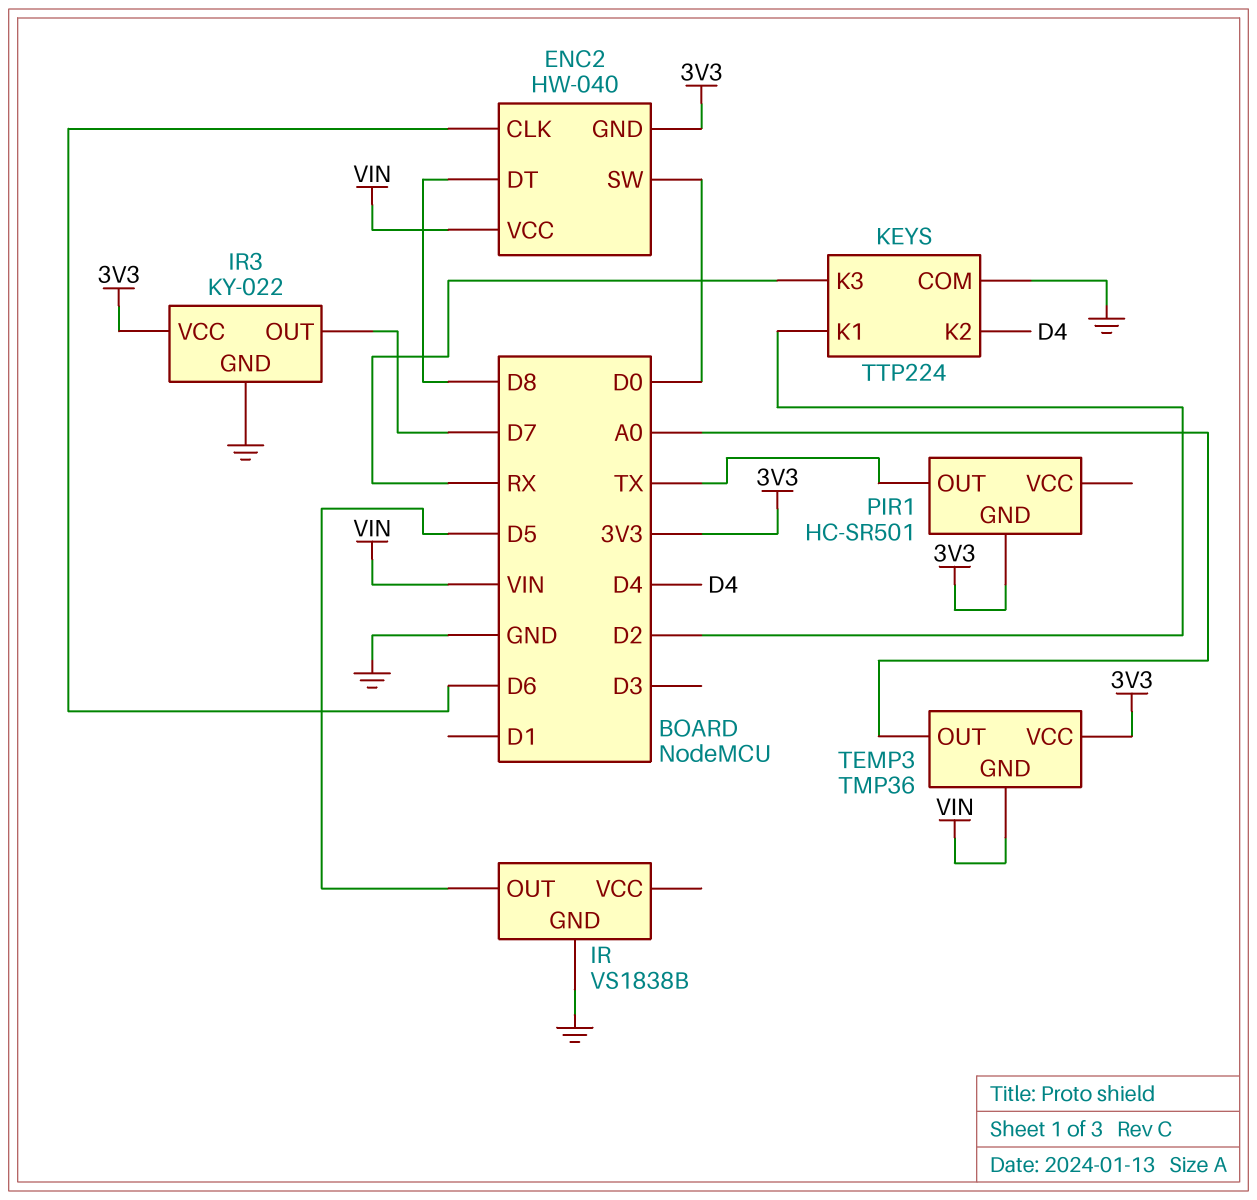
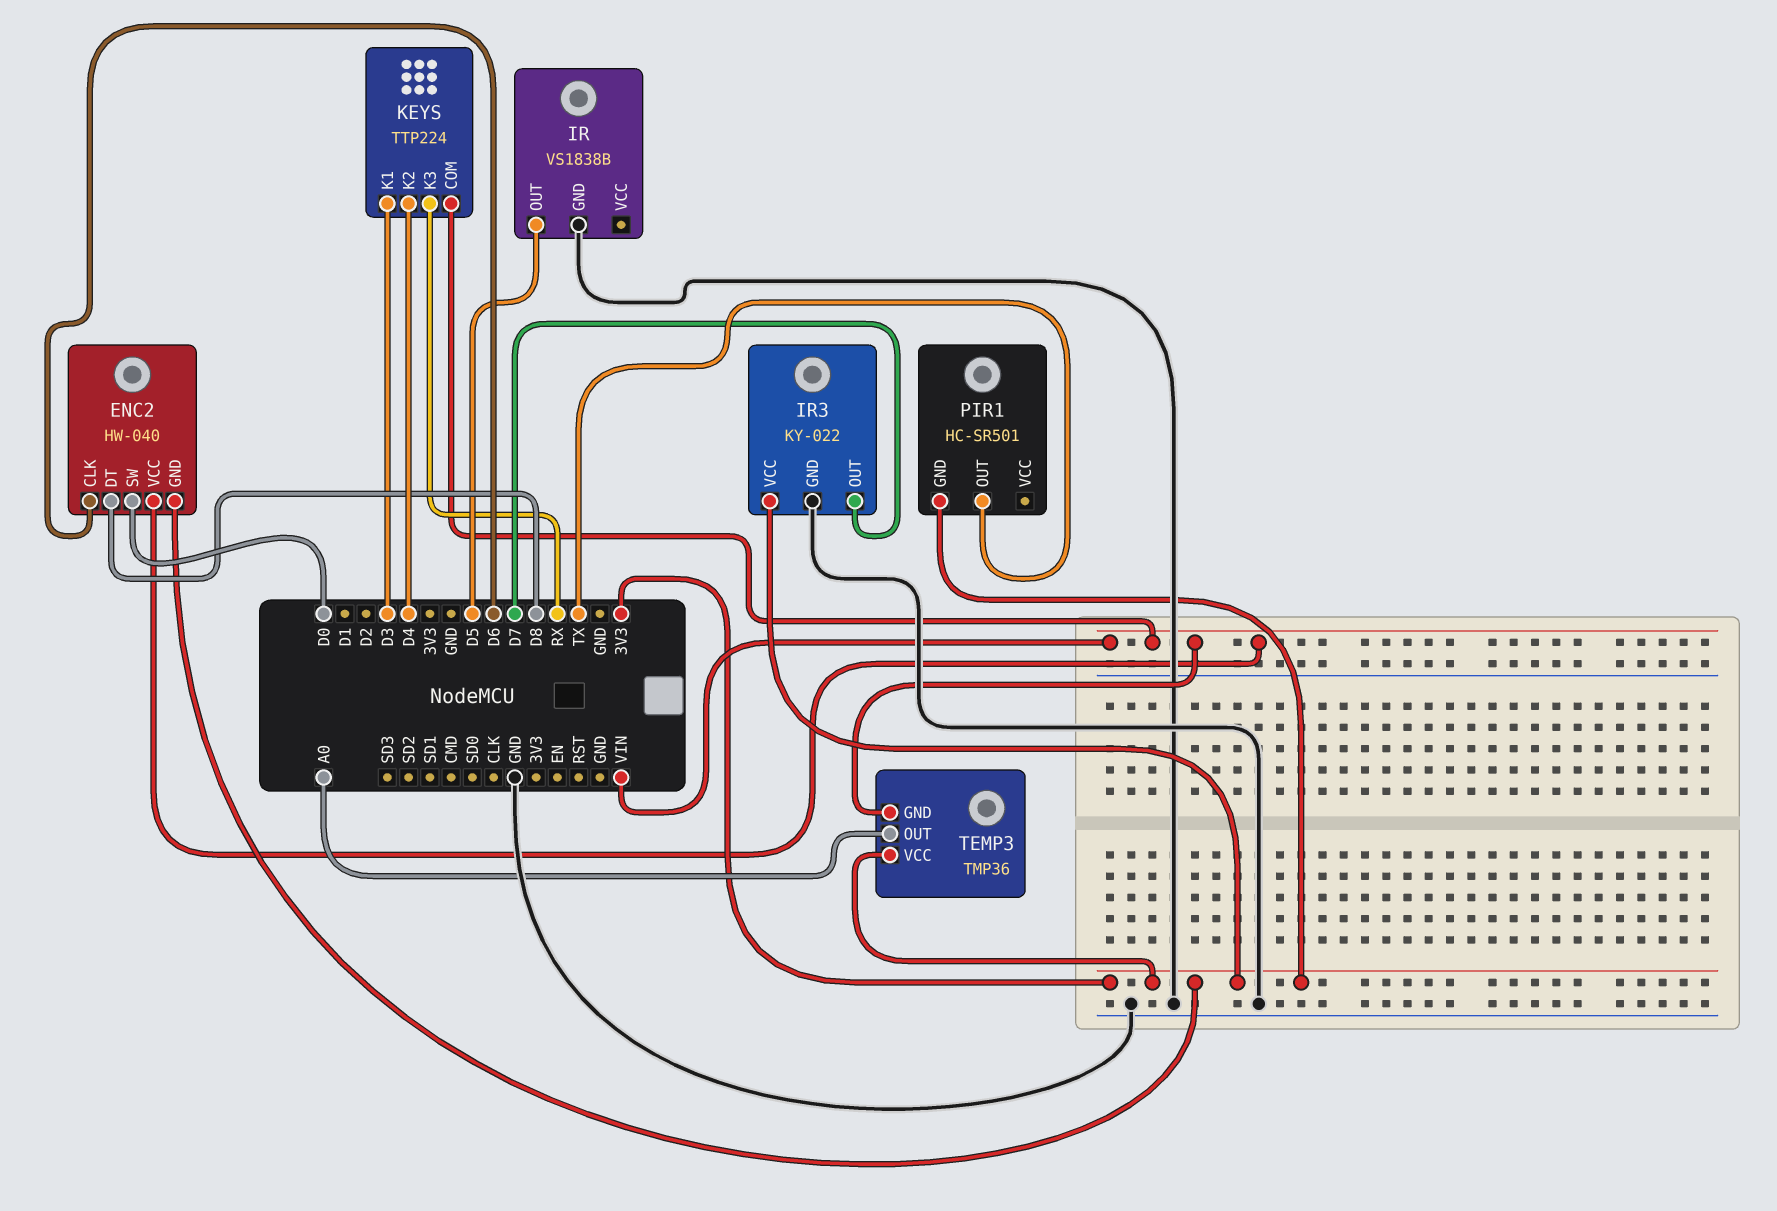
KEYS pin COM: GND -> VIN
KEYS pin K1: D2 -> D3

